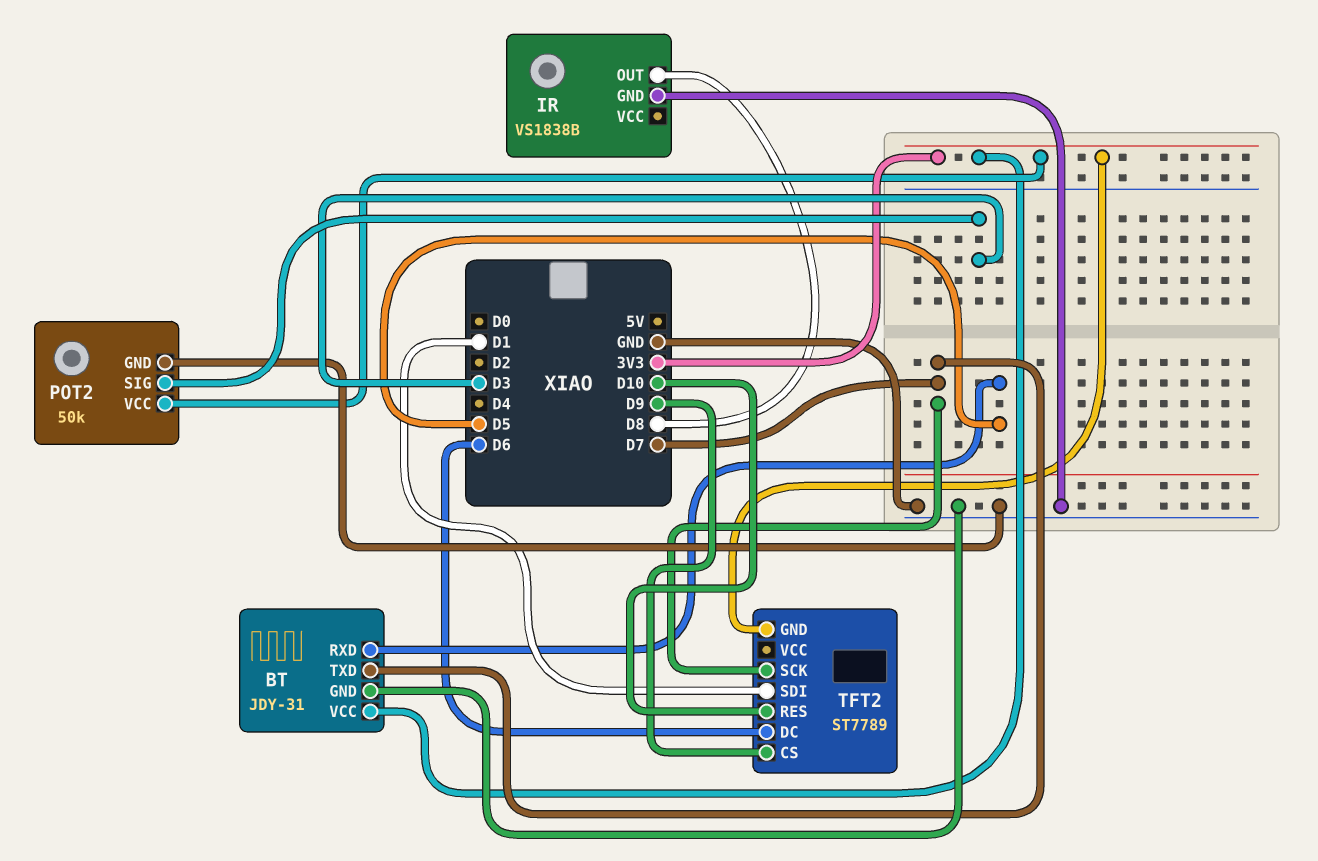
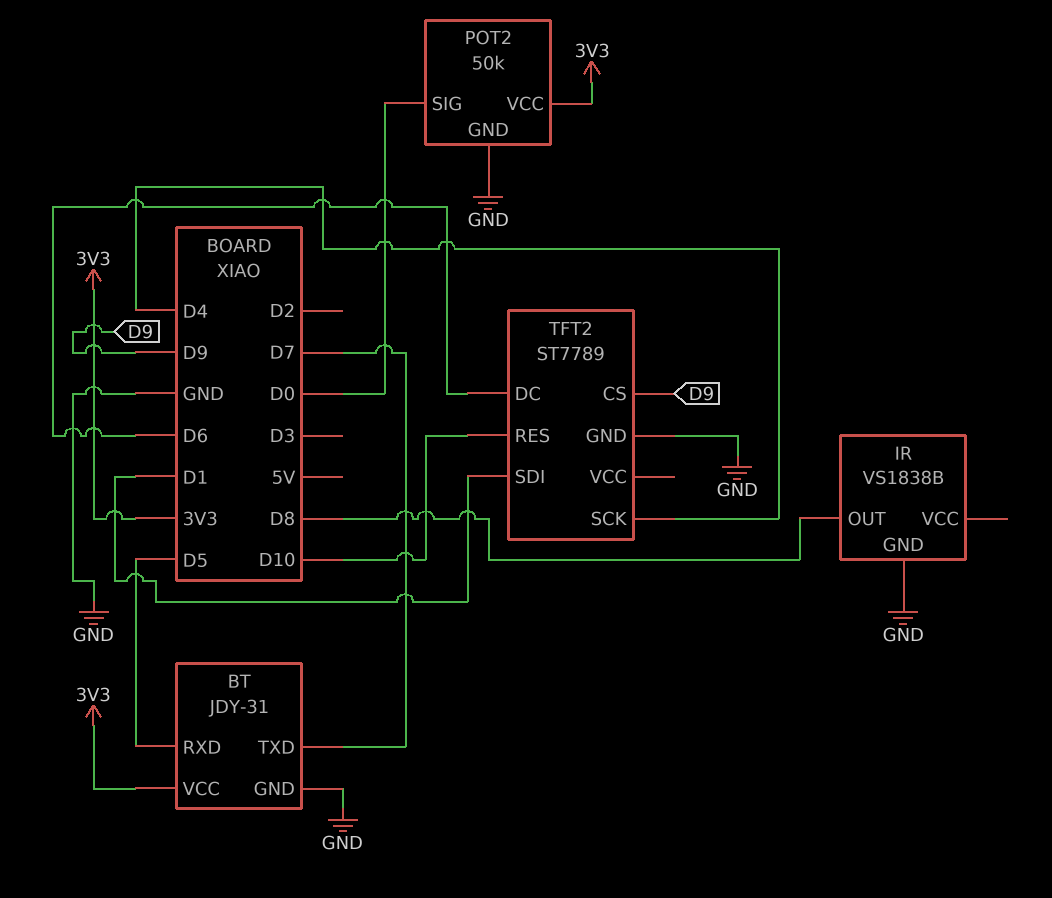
POT2 pin SIG: D3 -> D0
TFT2 pin GND: 3V3 -> GND
TFT2 pin SCK: D7 -> D4

